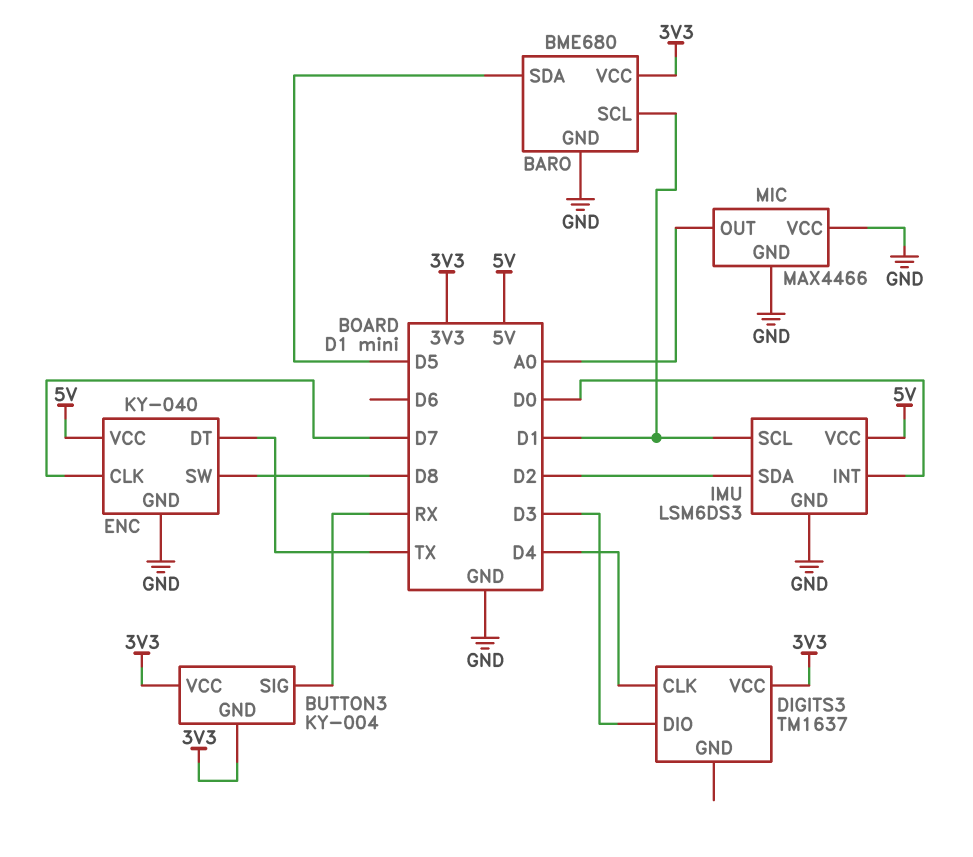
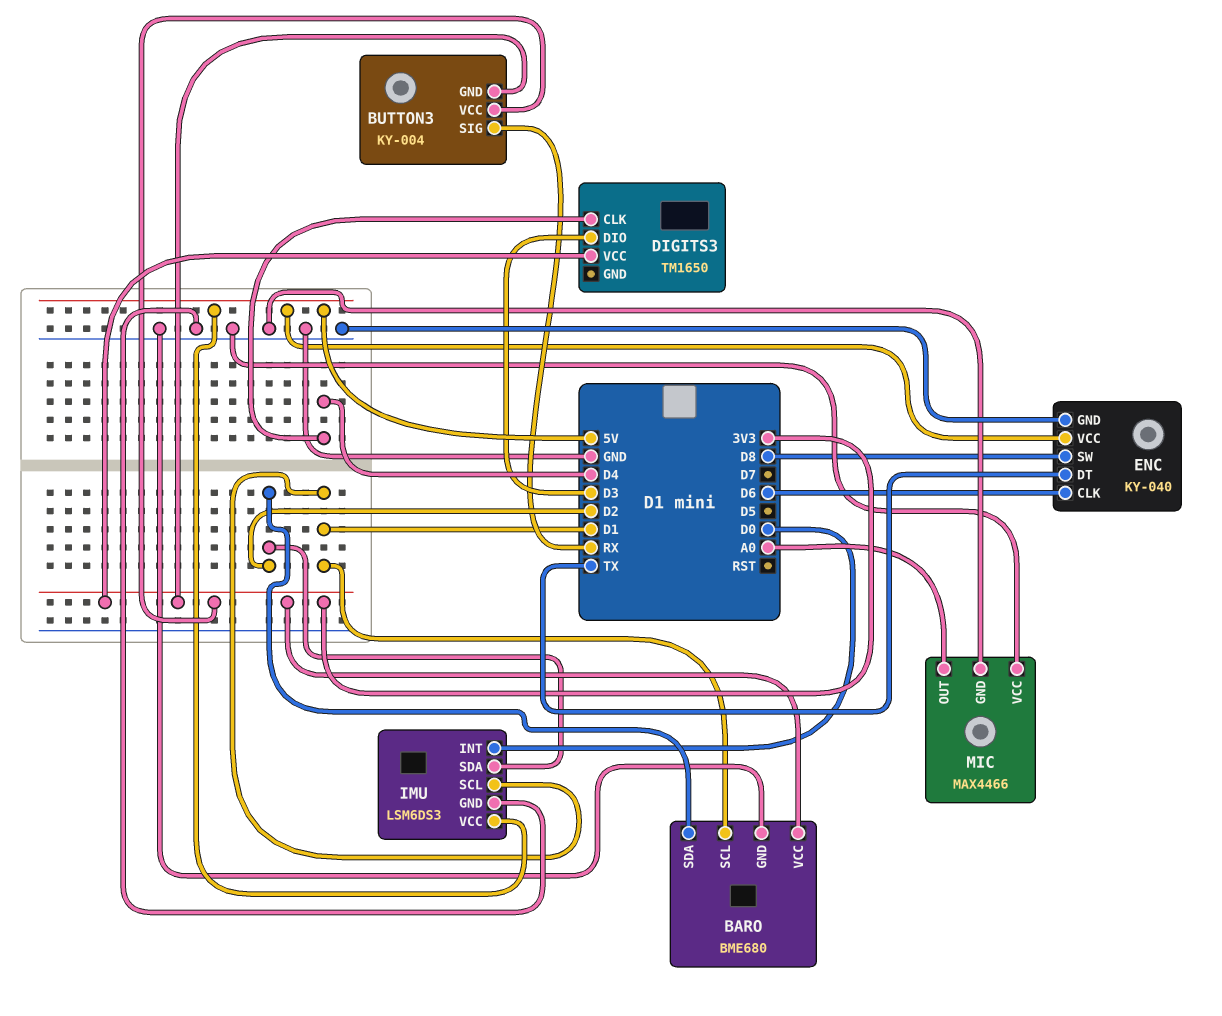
BARO pin SDA: D5 -> D2
DIGITS3: TM1637 -> TM1650
ENC pin CLK: D7 -> D6

